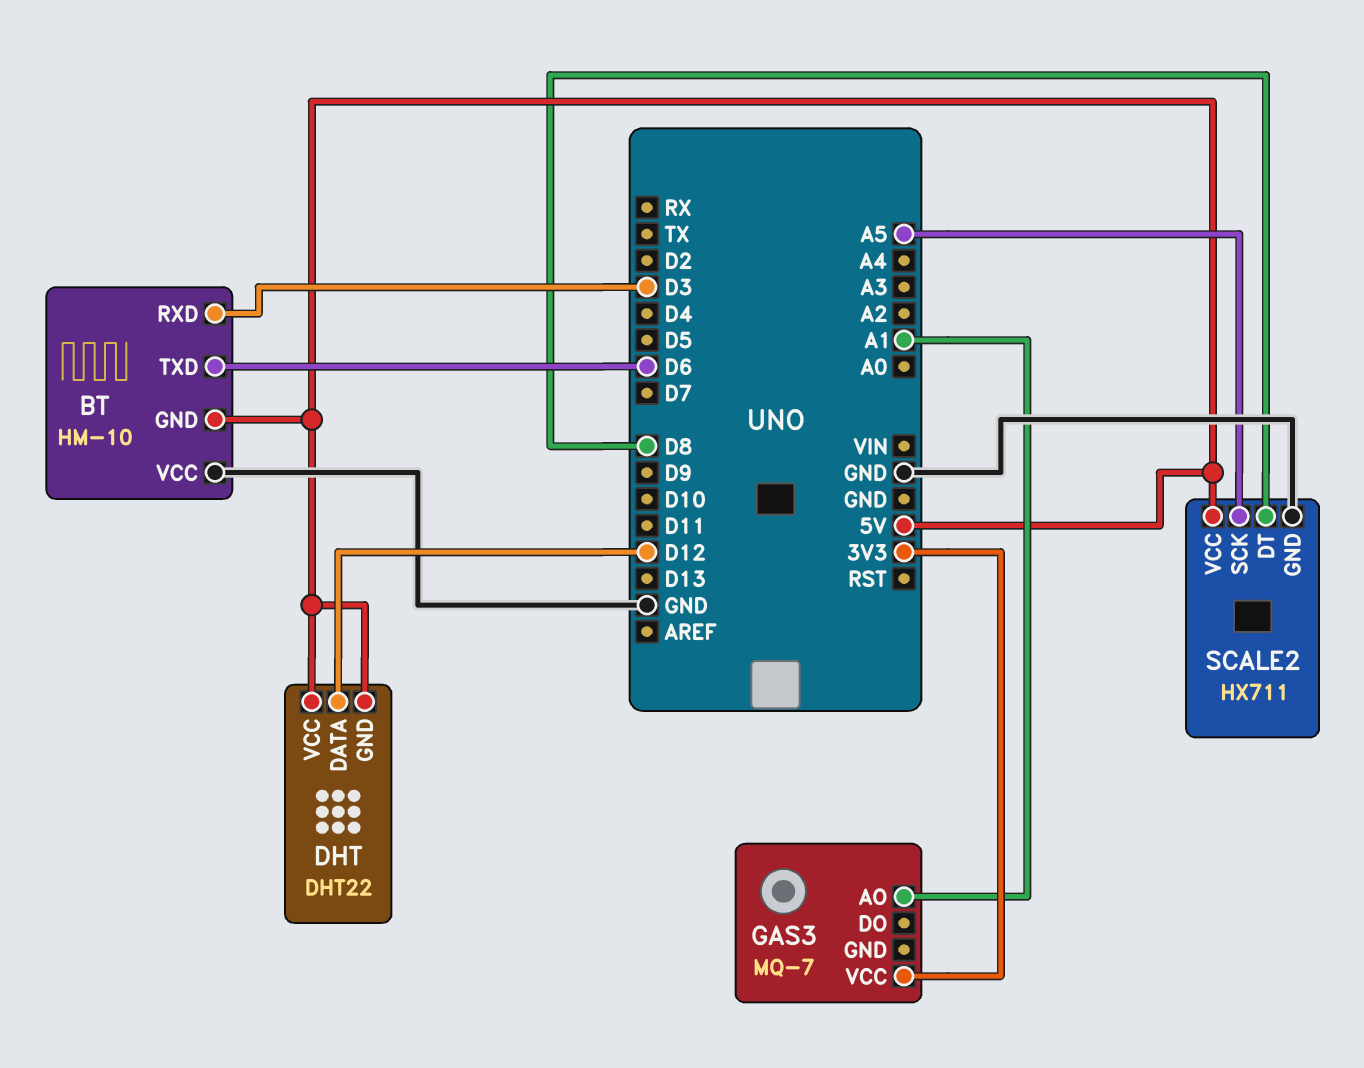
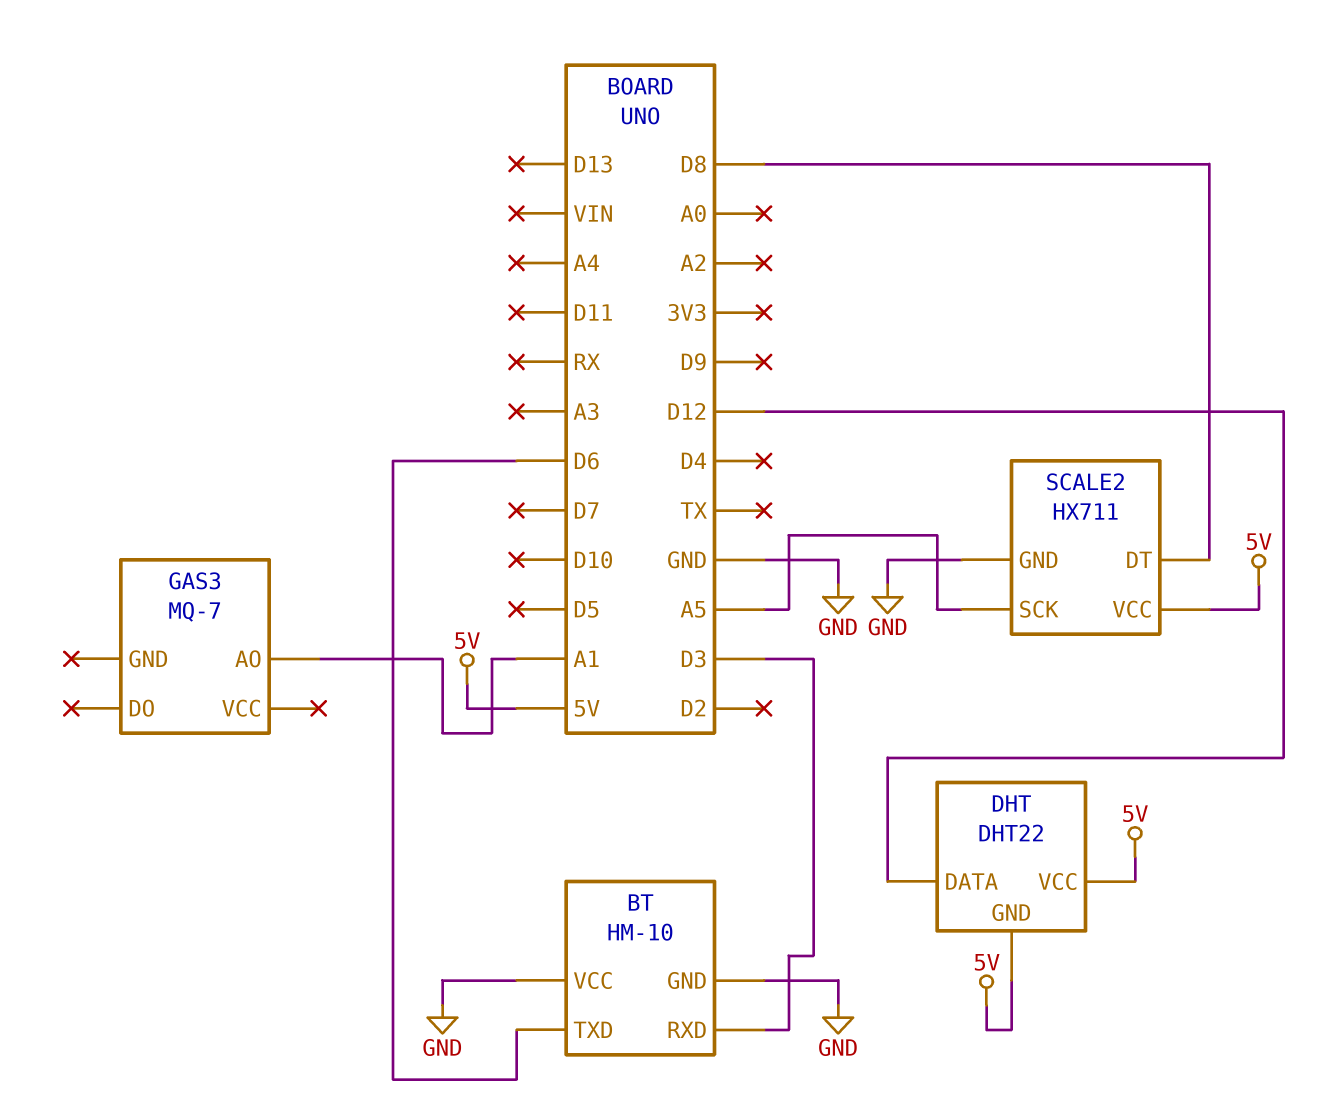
BT pin GND: 5V -> GND
GAS3 pin VCC: 3V3 -> none

